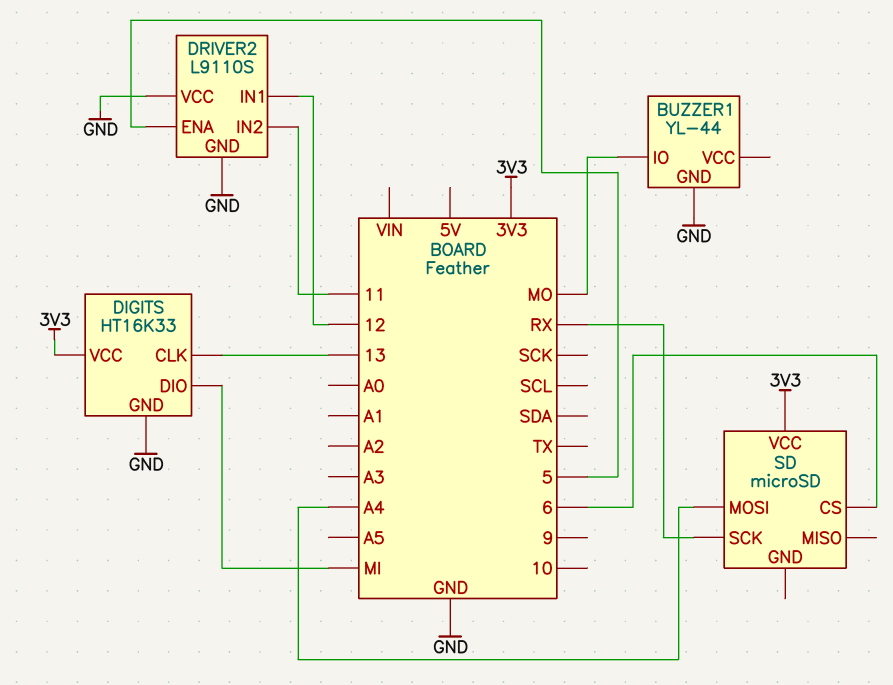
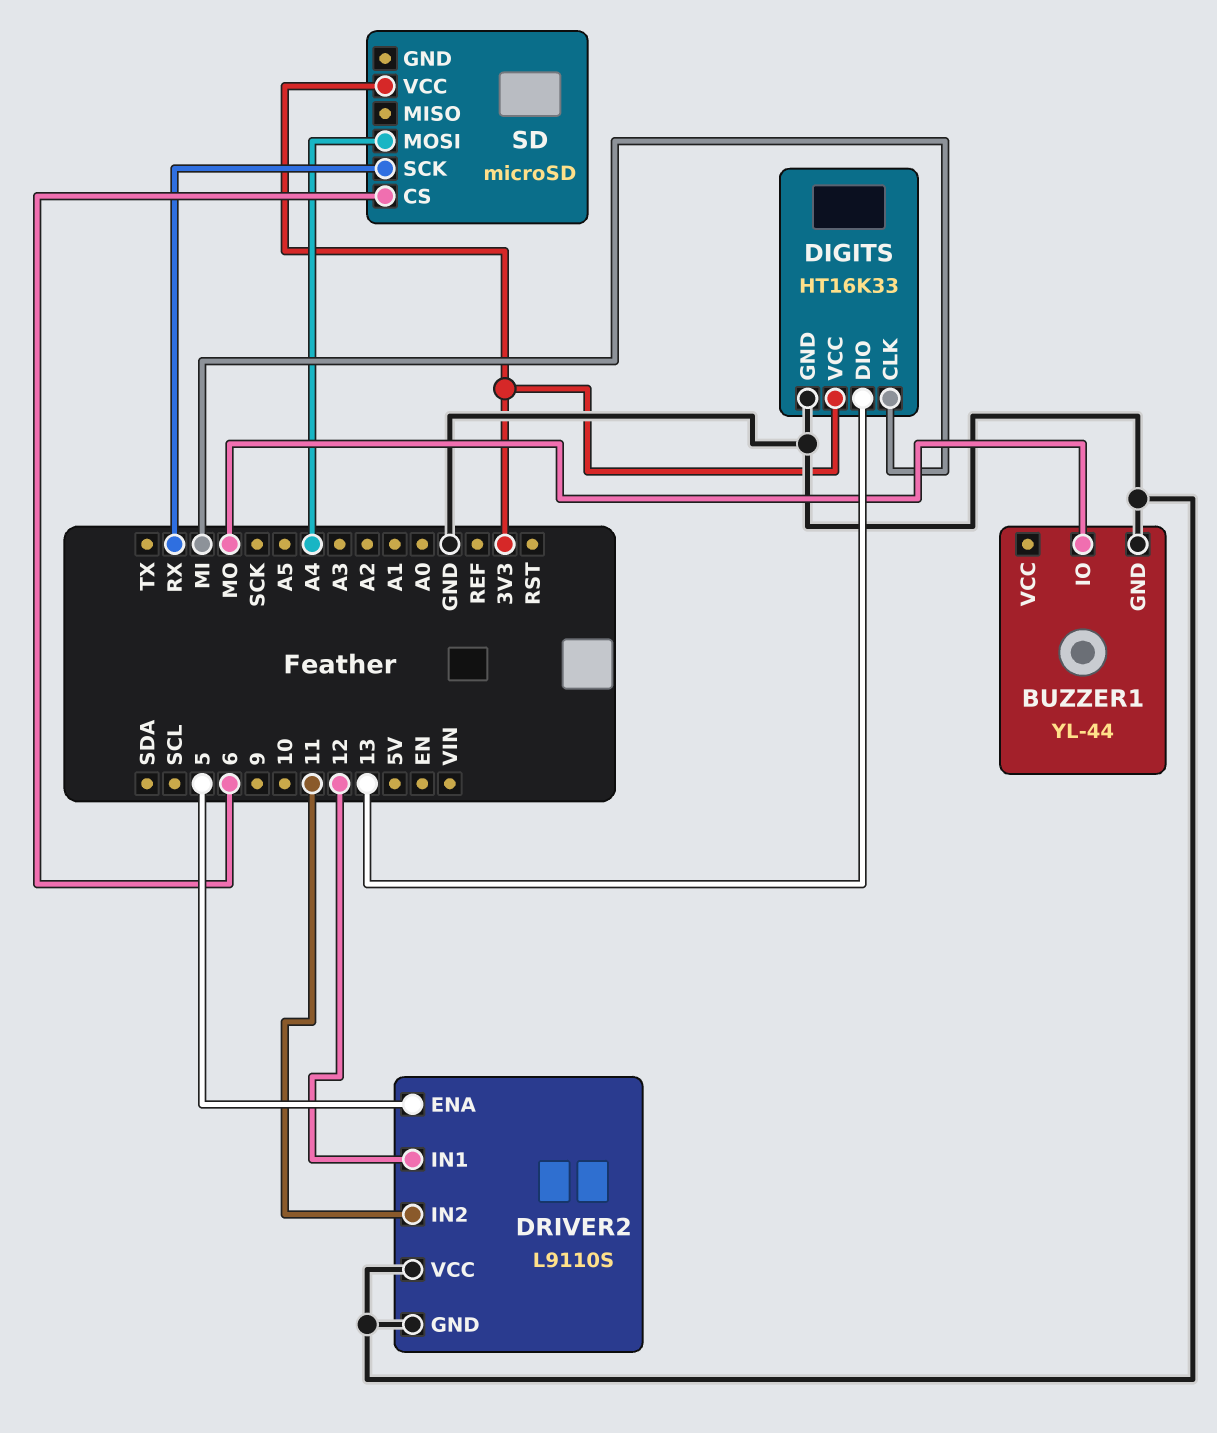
DIGITS pin CLK: 13 -> MI
DIGITS pin DIO: MI -> 13

